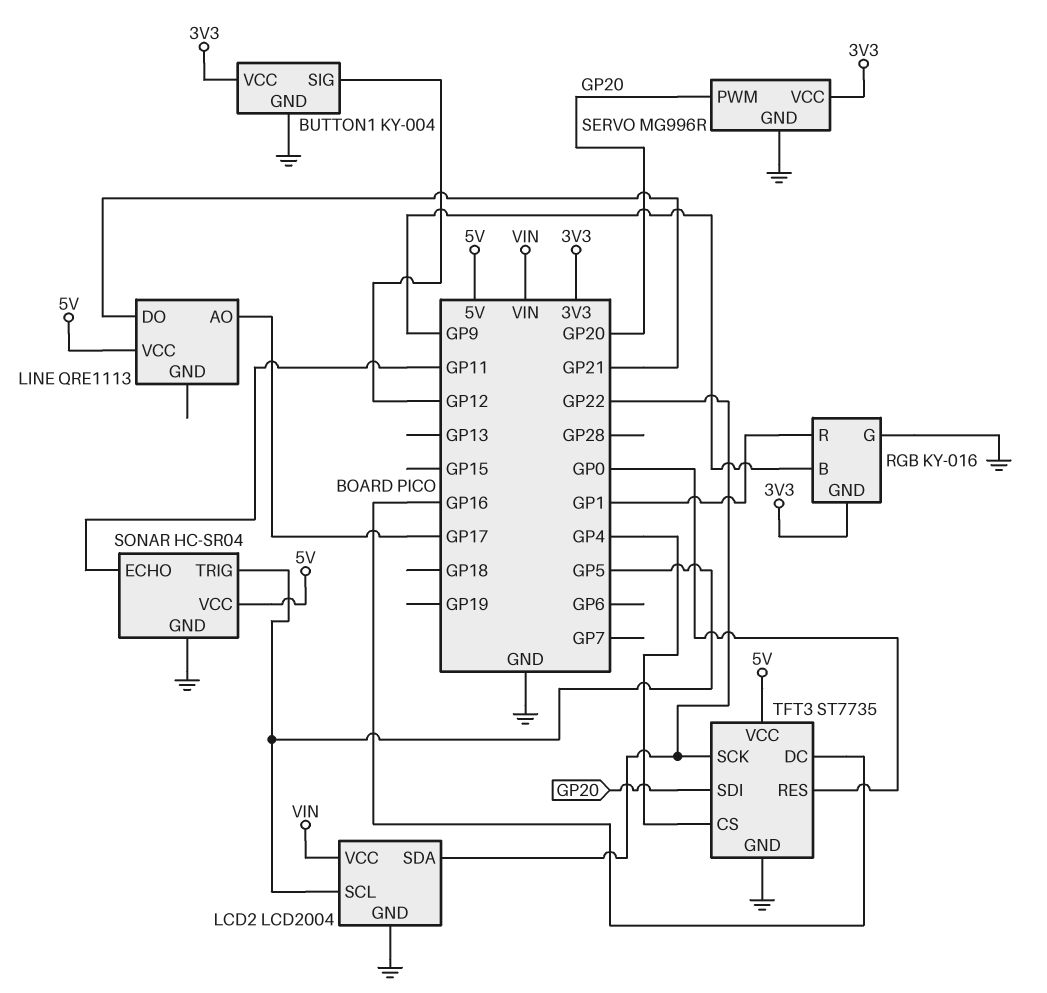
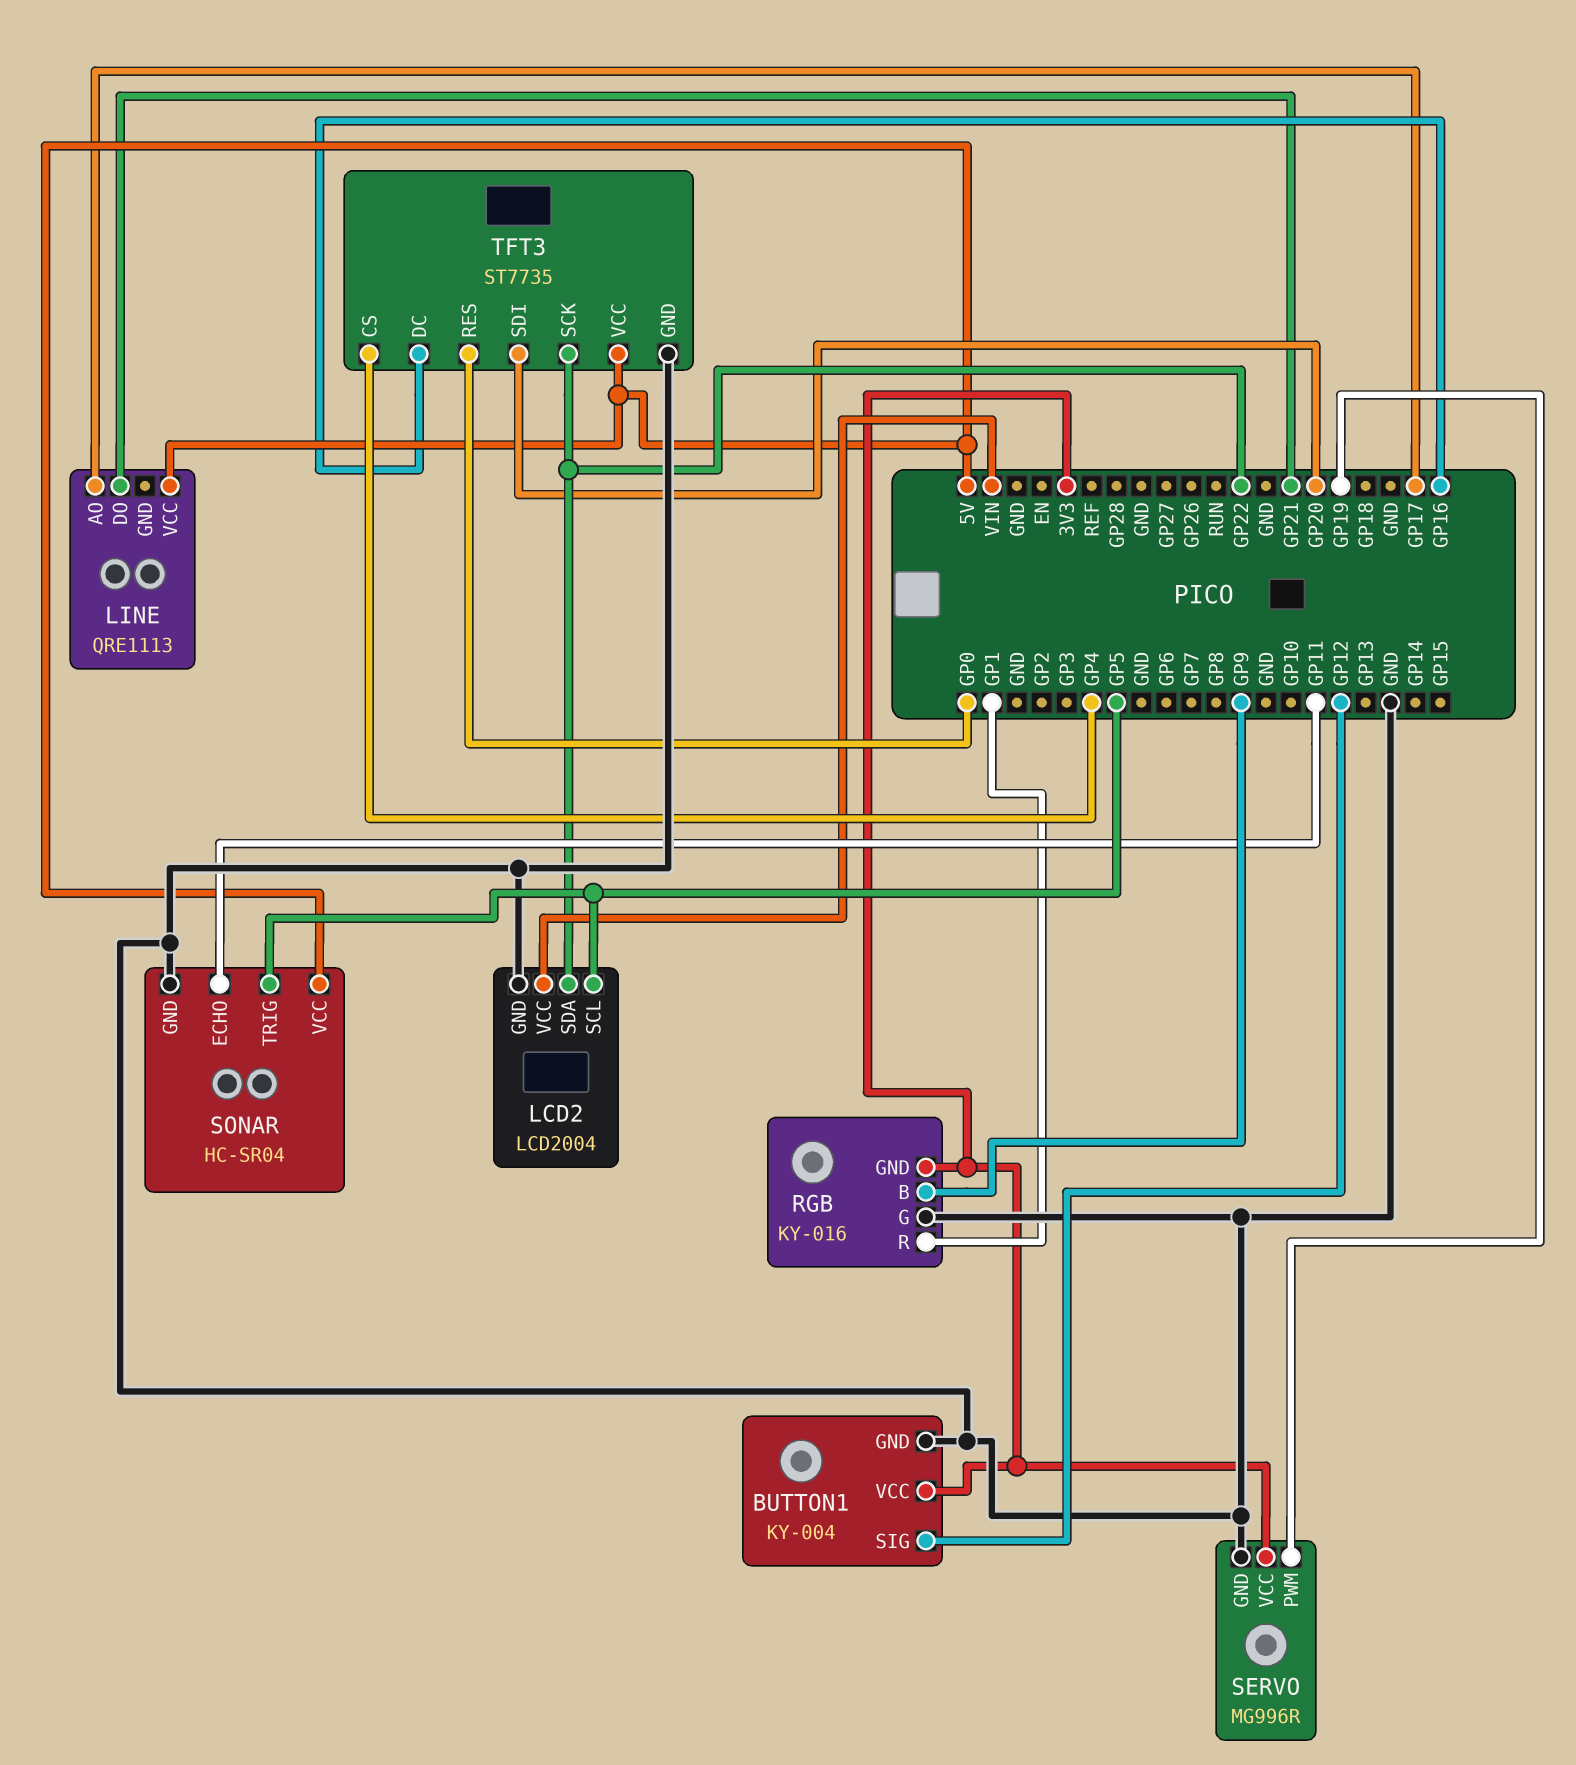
SERVO pin PWM: GP20 -> GP19

